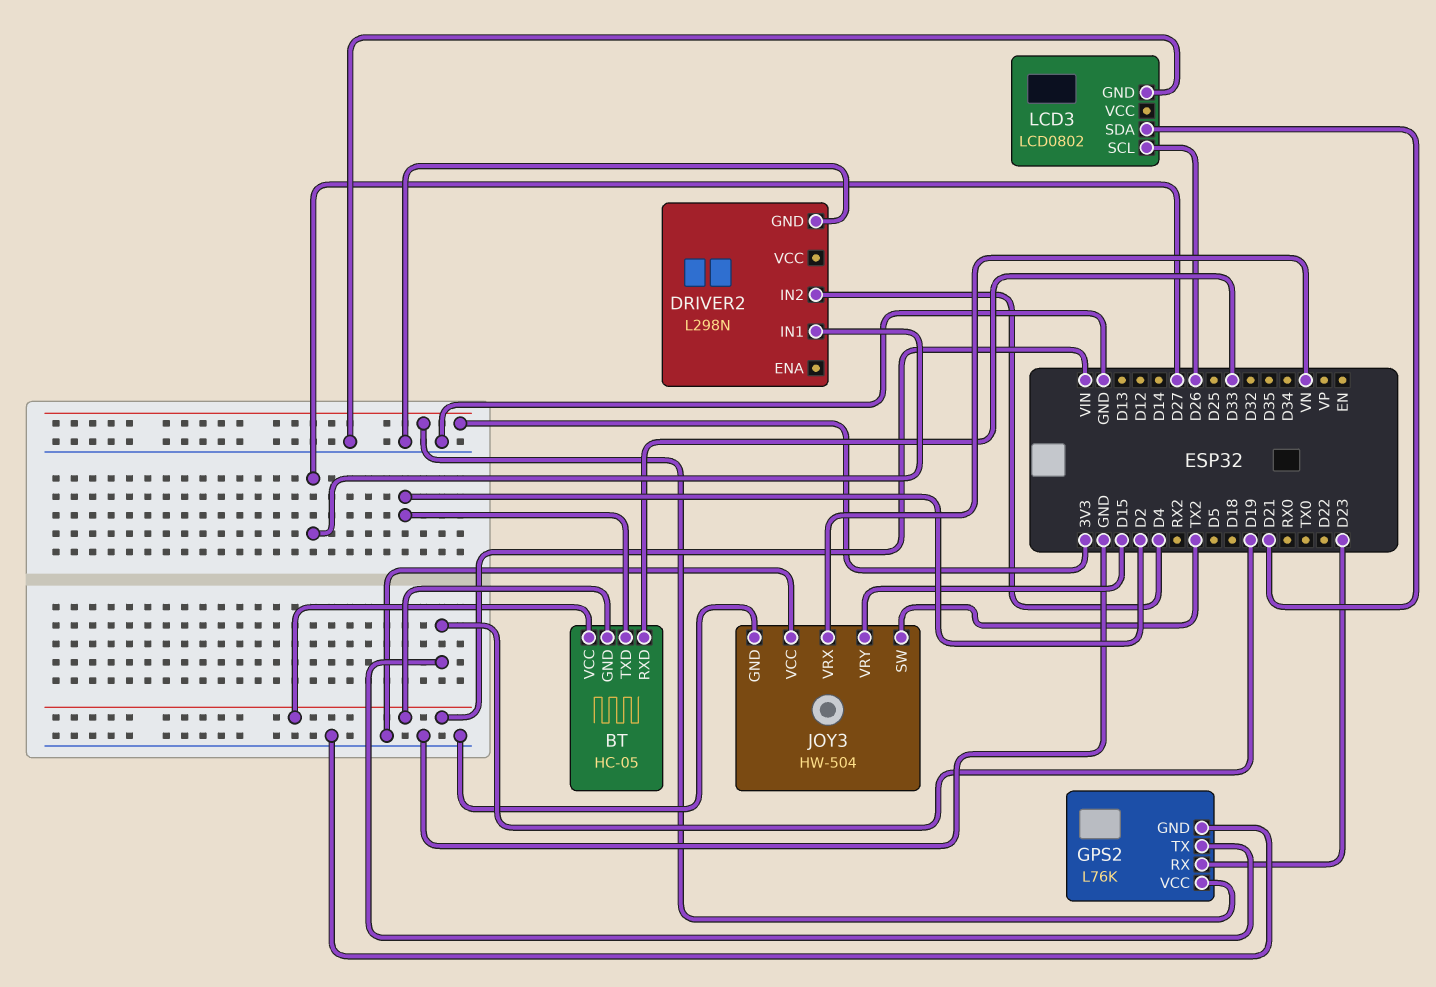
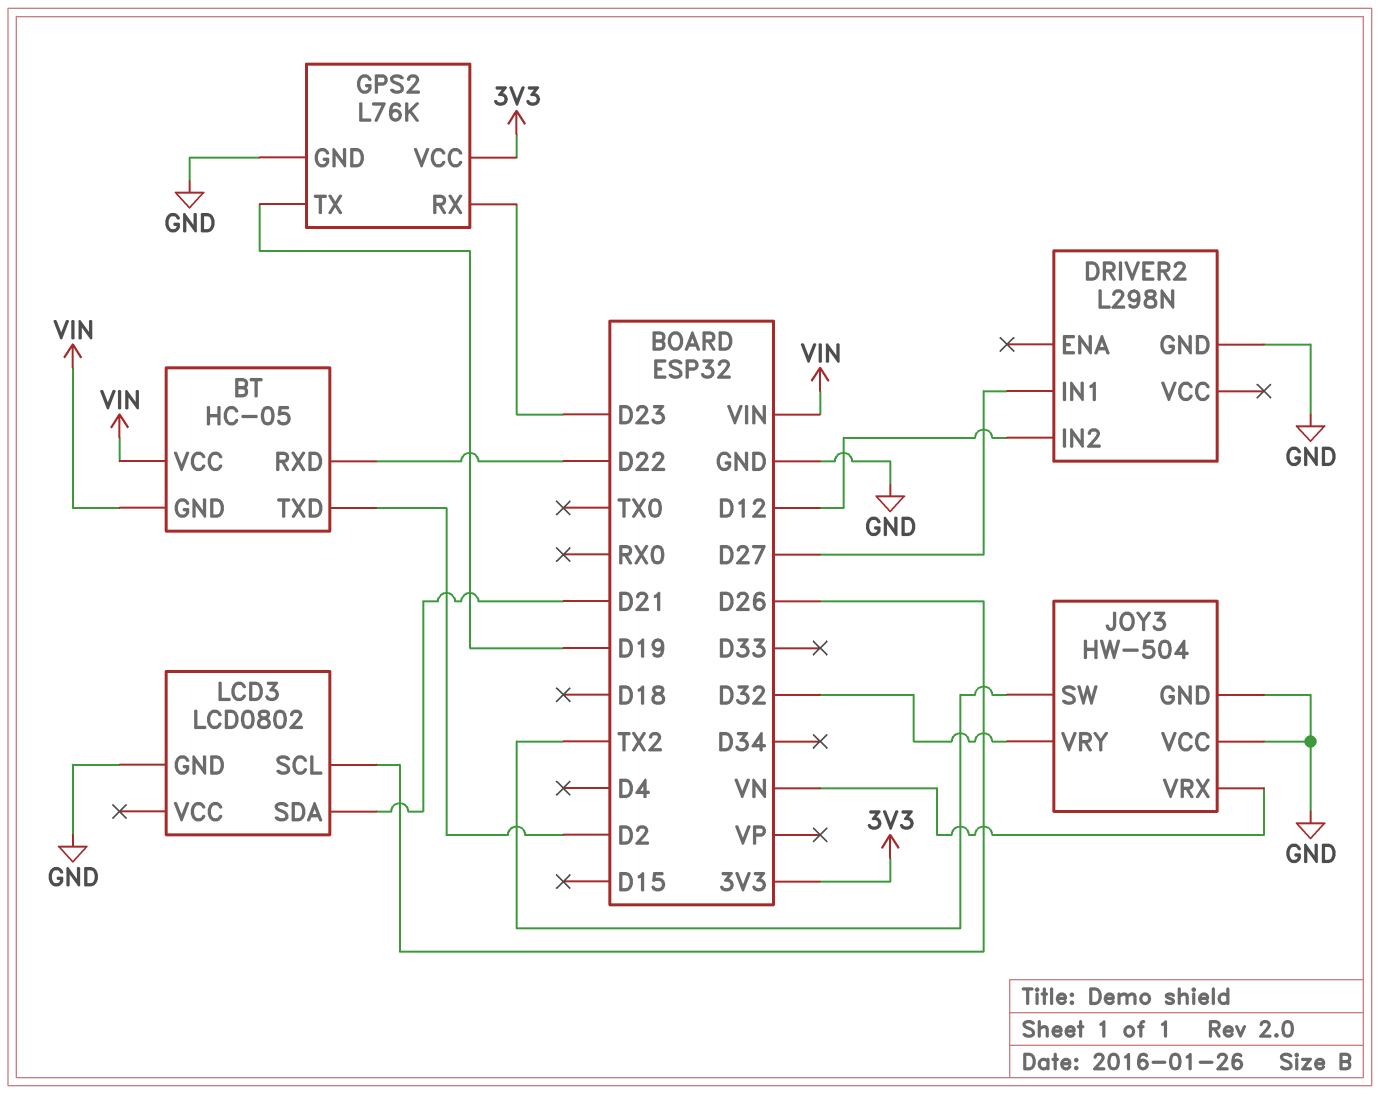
BT pin RXD: D33 -> D22
DRIVER2 pin IN2: D4 -> D12
JOY3 pin VRY: D15 -> D32

